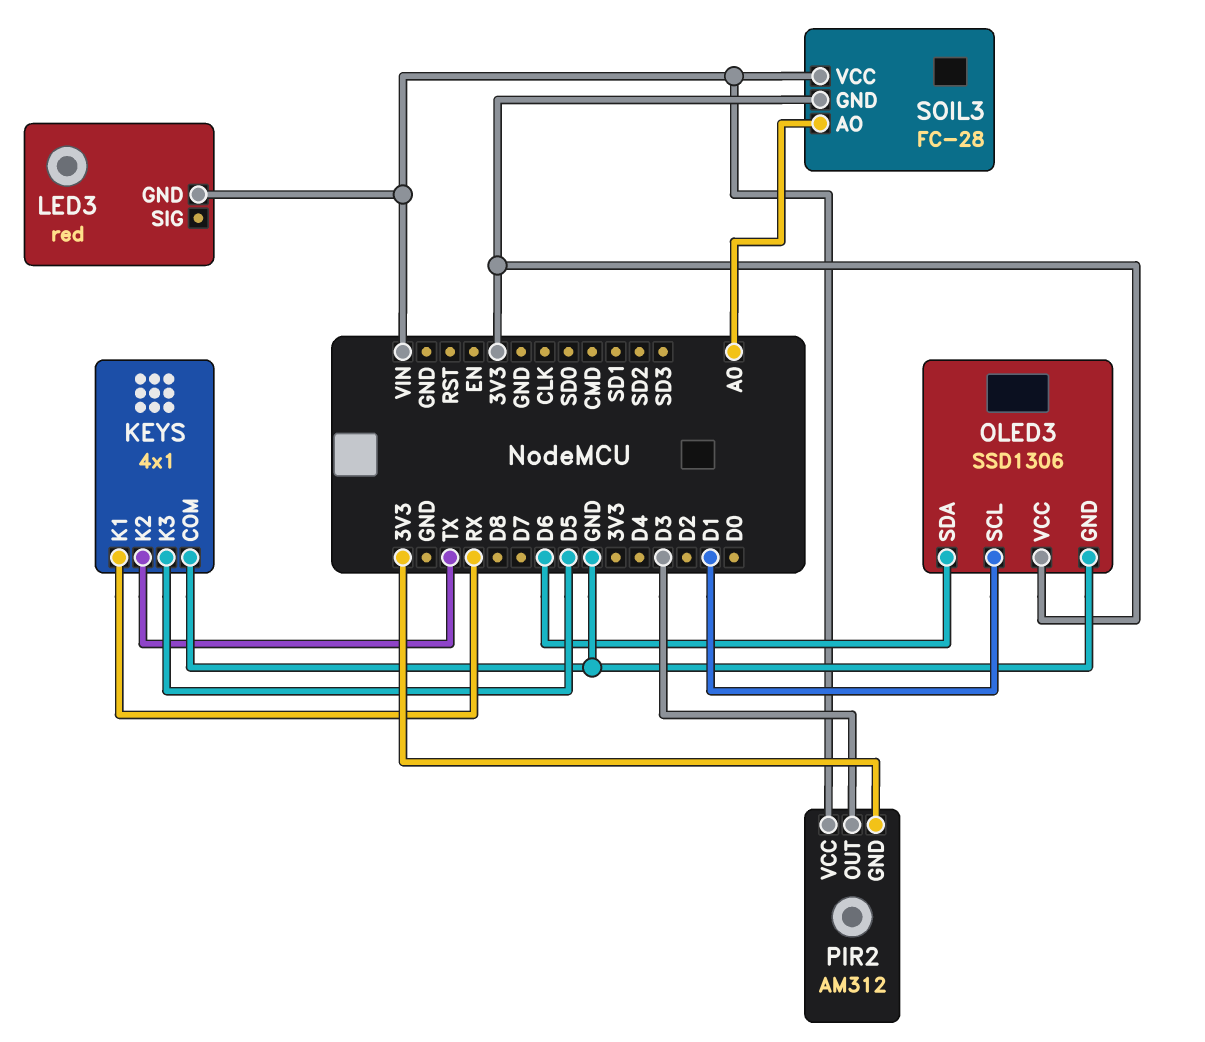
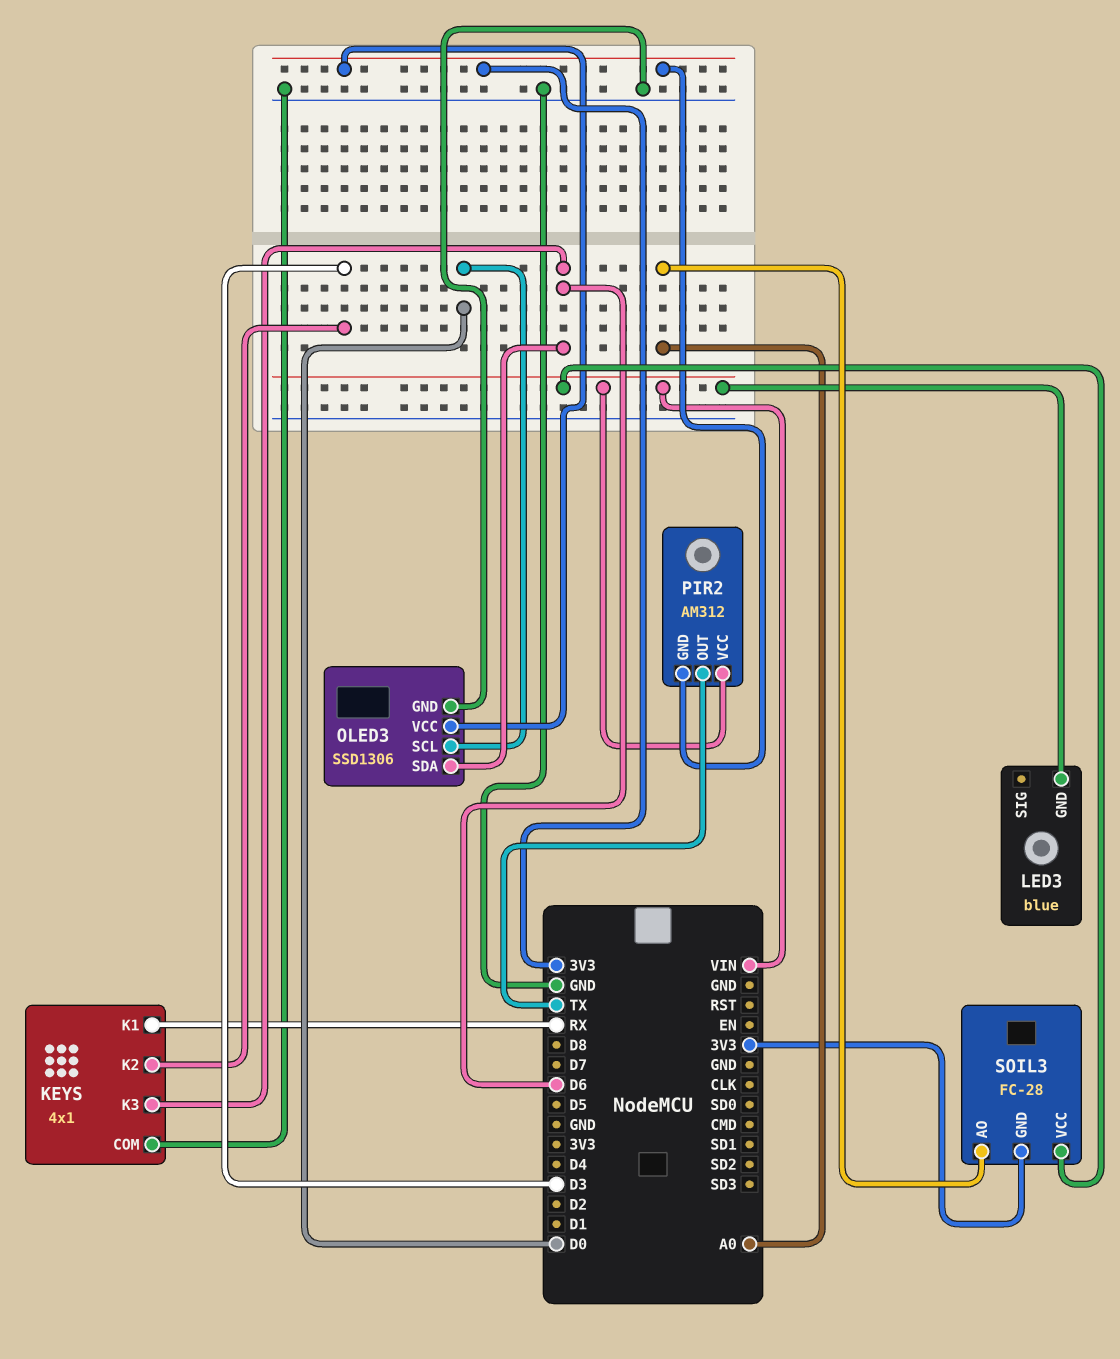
KEYS pin K2: TX -> D3
KEYS pin K3: D5 -> D6
LED3: red -> blue
OLED3 pin SCL: D1 -> D0
PIR2 pin OUT: D3 -> TX

